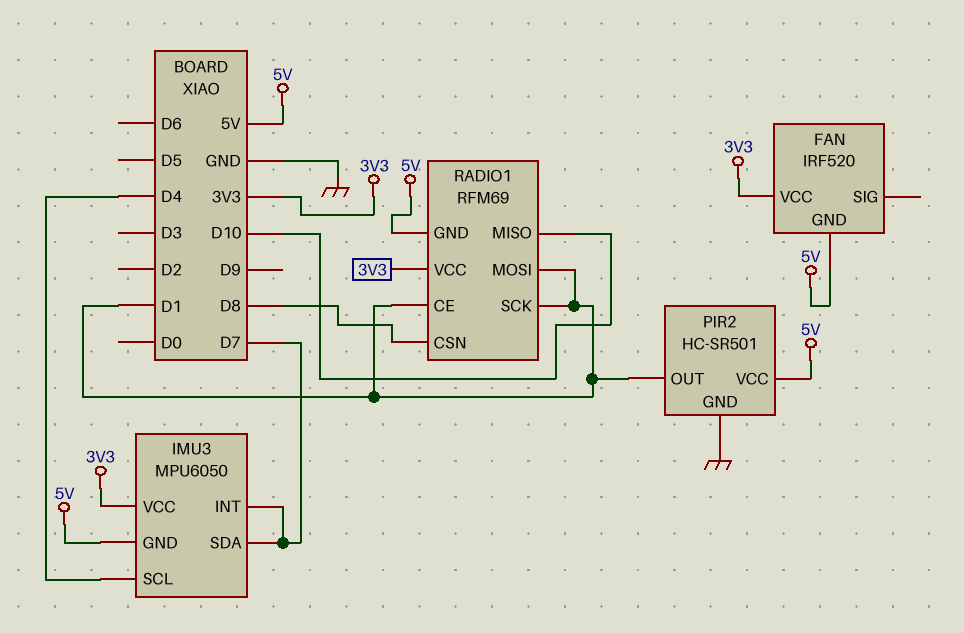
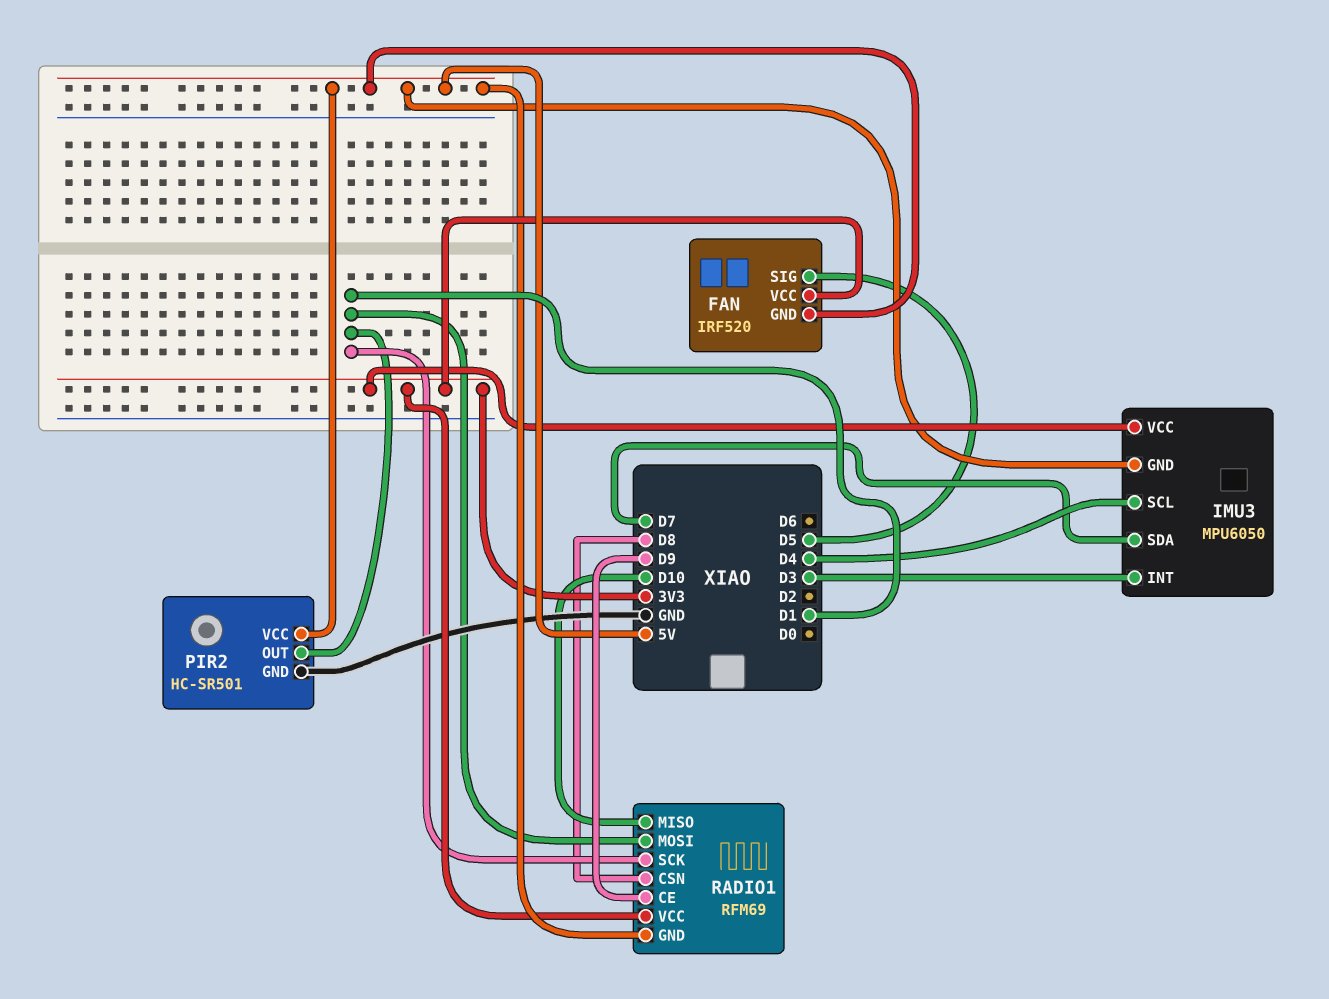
FAN pin SIG: none -> D5
IMU3 pin INT: D7 -> D3
RADIO1 pin CE: D1 -> D9

